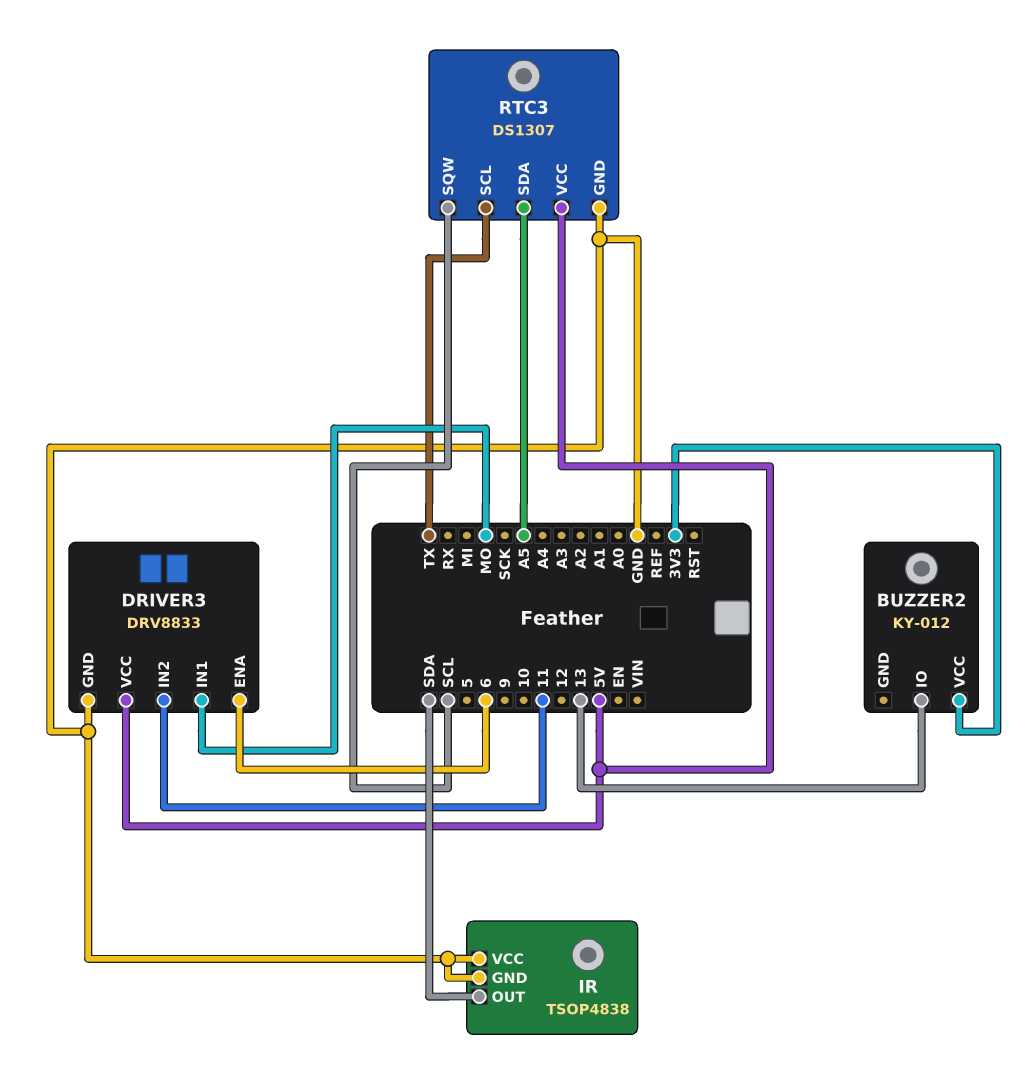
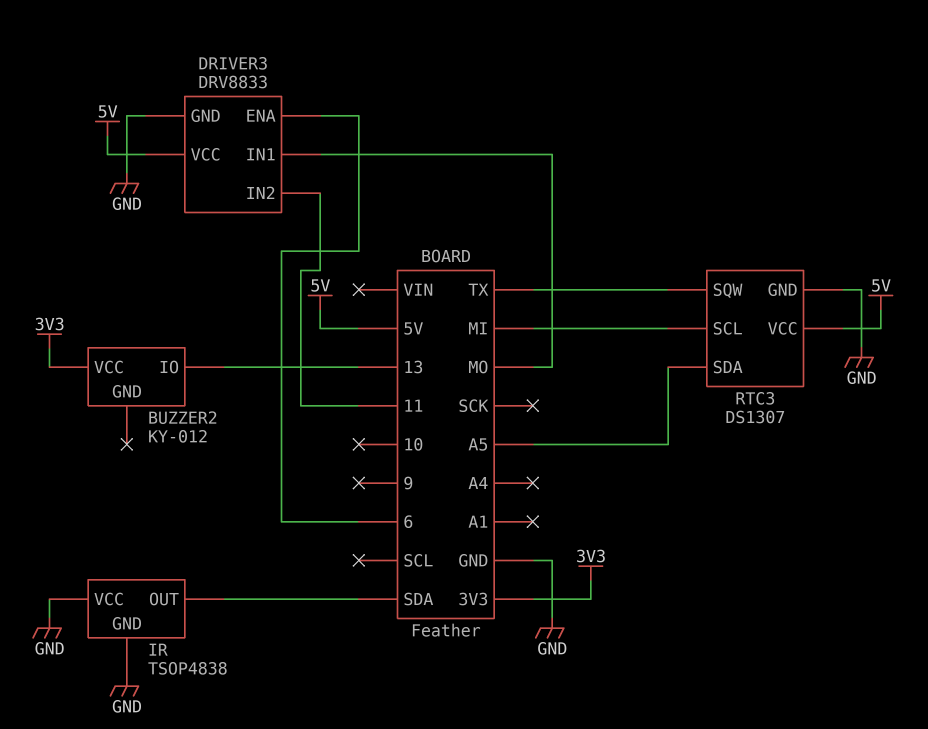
RTC3 pin SCL: TX -> MI
RTC3 pin SQW: SCL -> TX

